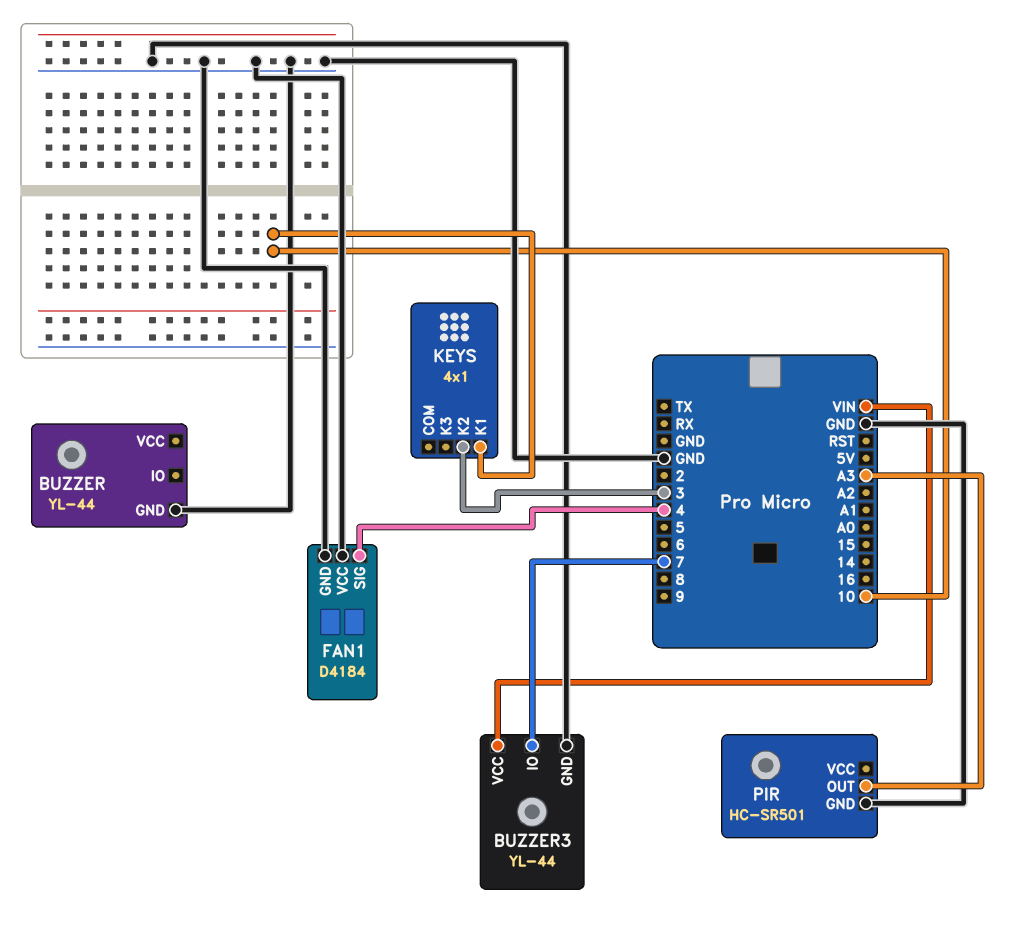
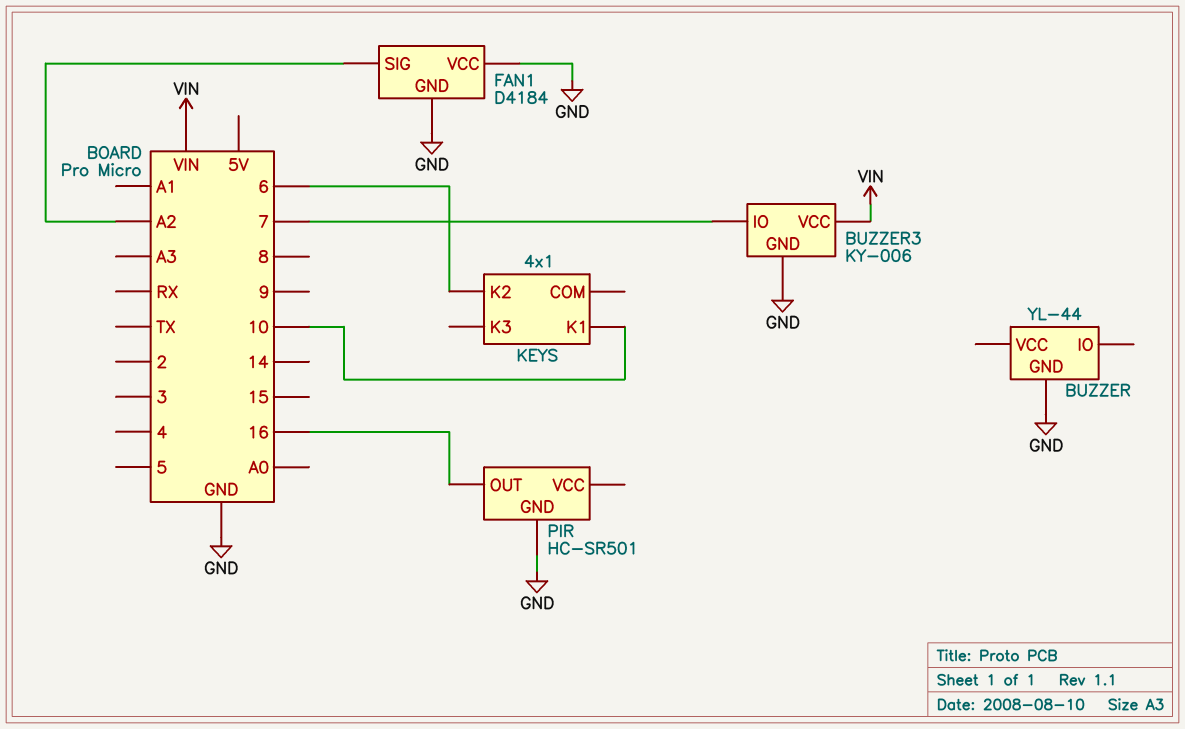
BUZZER3: YL-44 -> KY-006
FAN1 pin SIG: 4 -> A2
KEYS pin K2: 3 -> 6
PIR pin OUT: A3 -> 16

